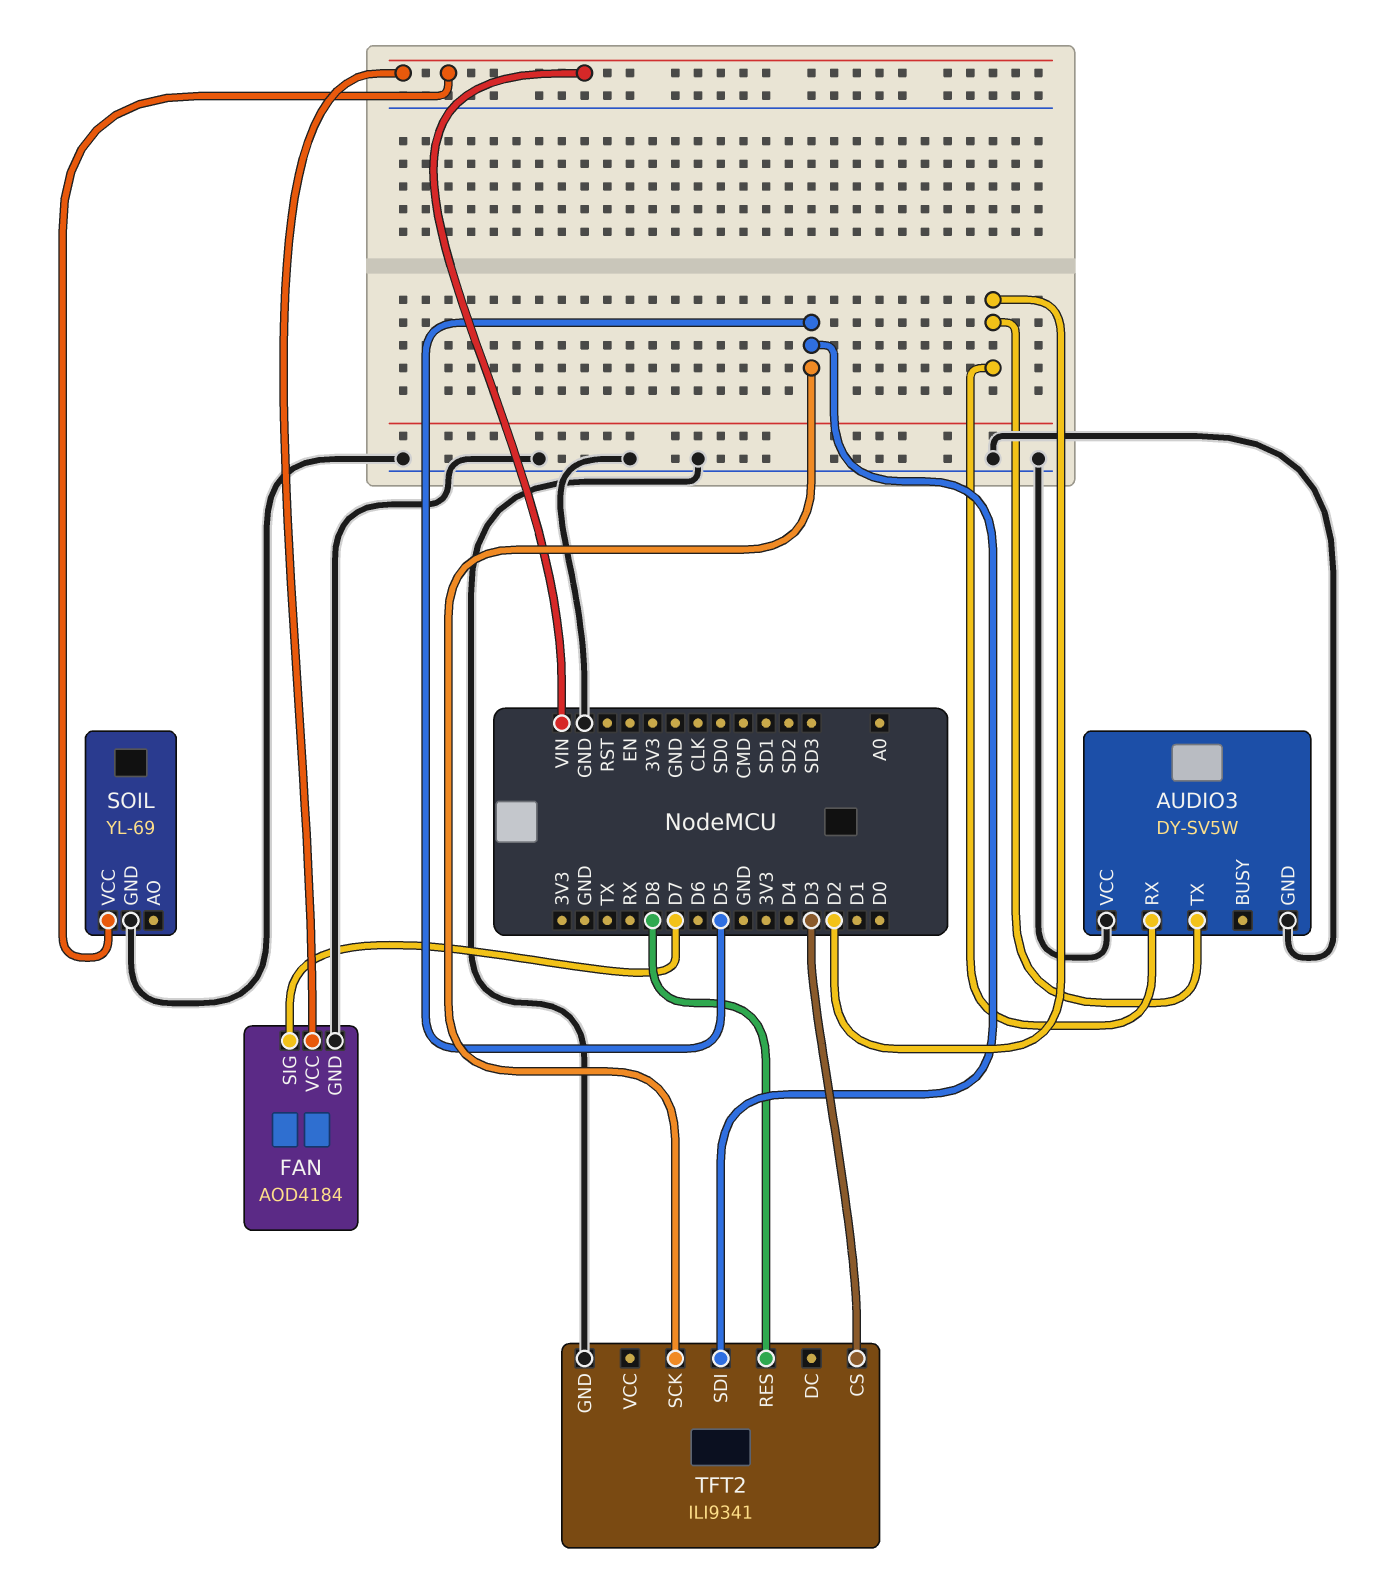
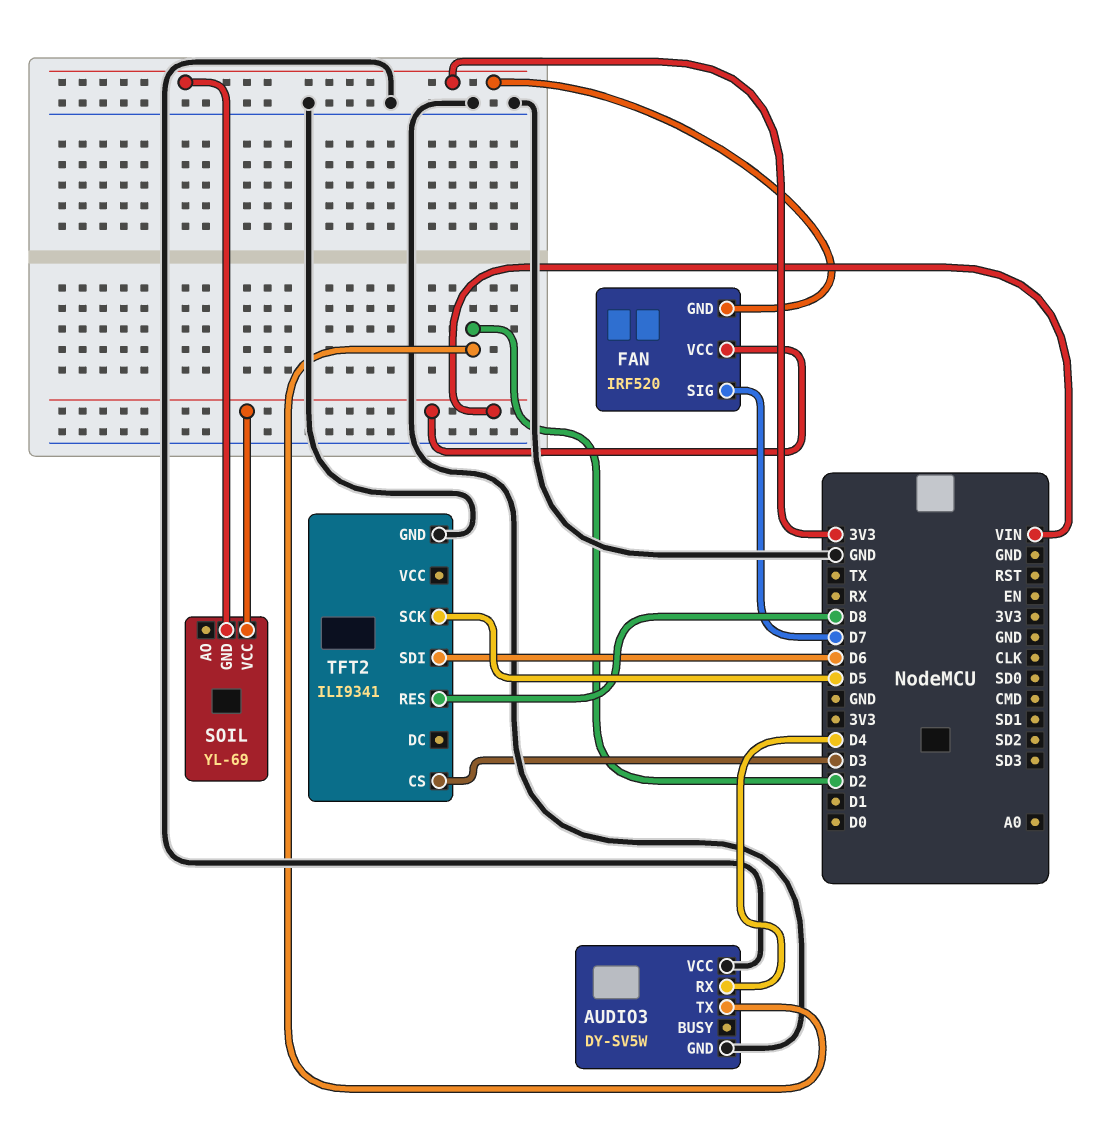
AUDIO3 pin RX: D2 -> D4
FAN: AOD4184 -> IRF520
FAN pin GND: GND -> 3V3
SOIL pin GND: GND -> 3V3
TFT2 pin SDI: D5 -> D6

